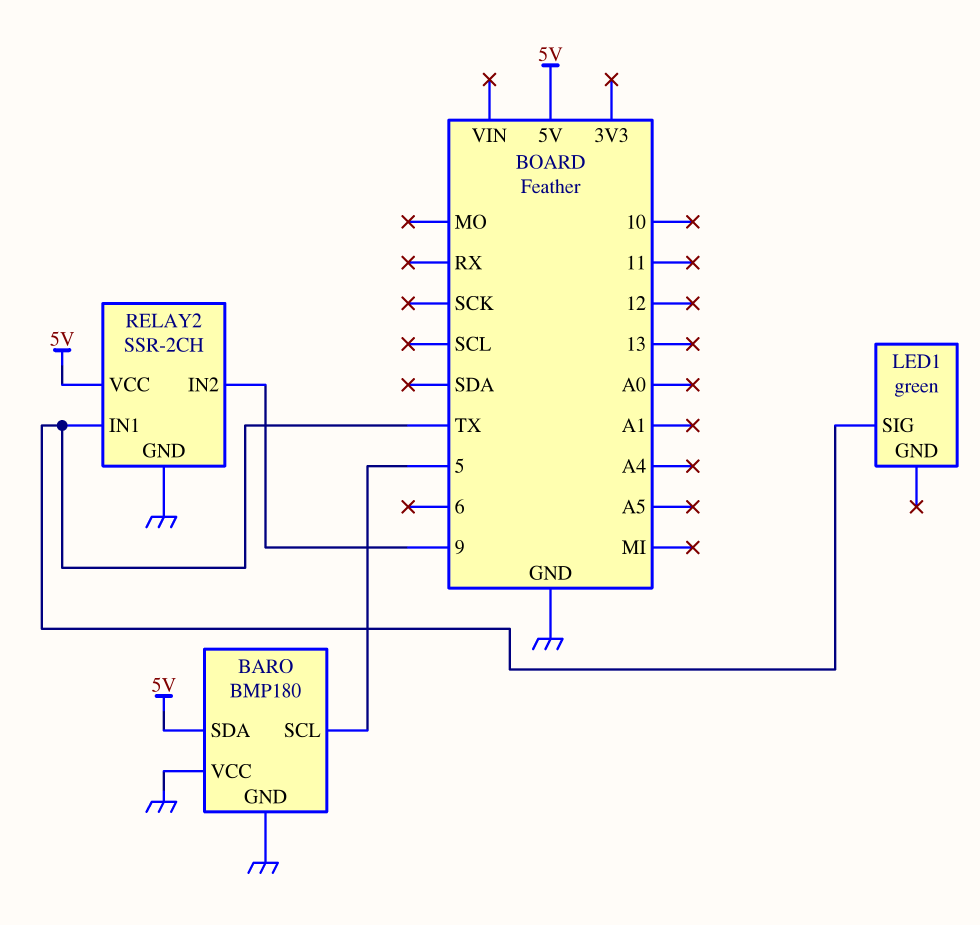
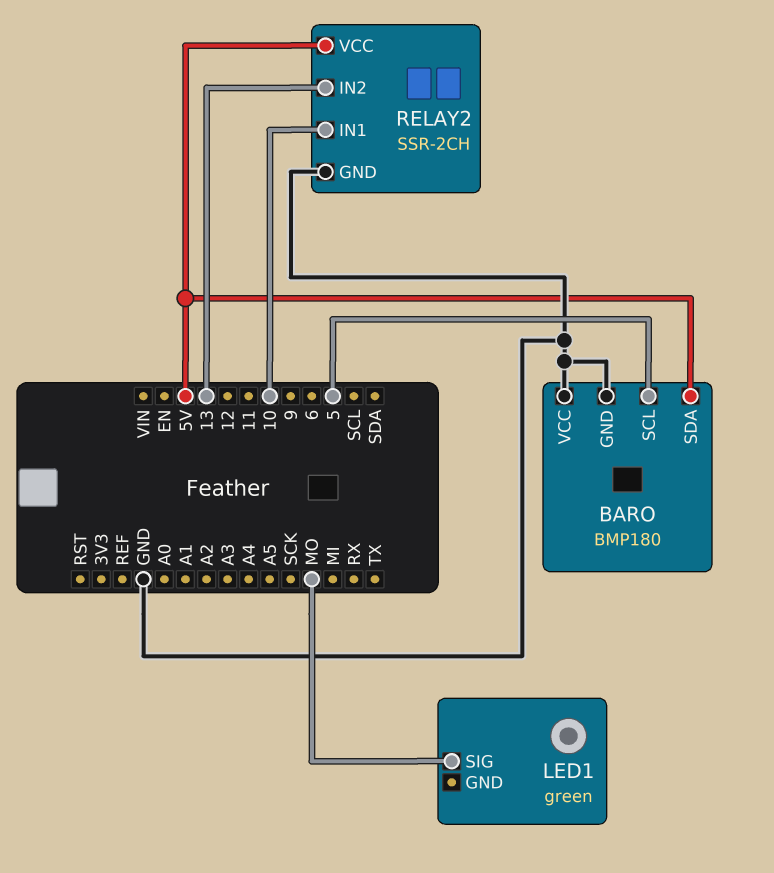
LED1 pin SIG: TX -> MO
RELAY2 pin IN1: TX -> 10
RELAY2 pin IN2: 9 -> 13

